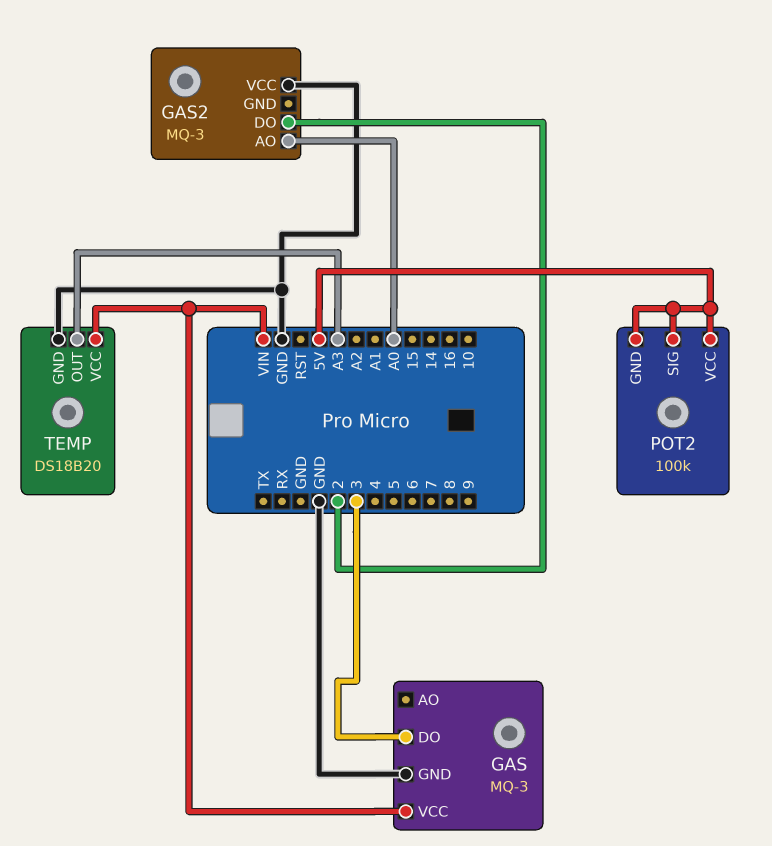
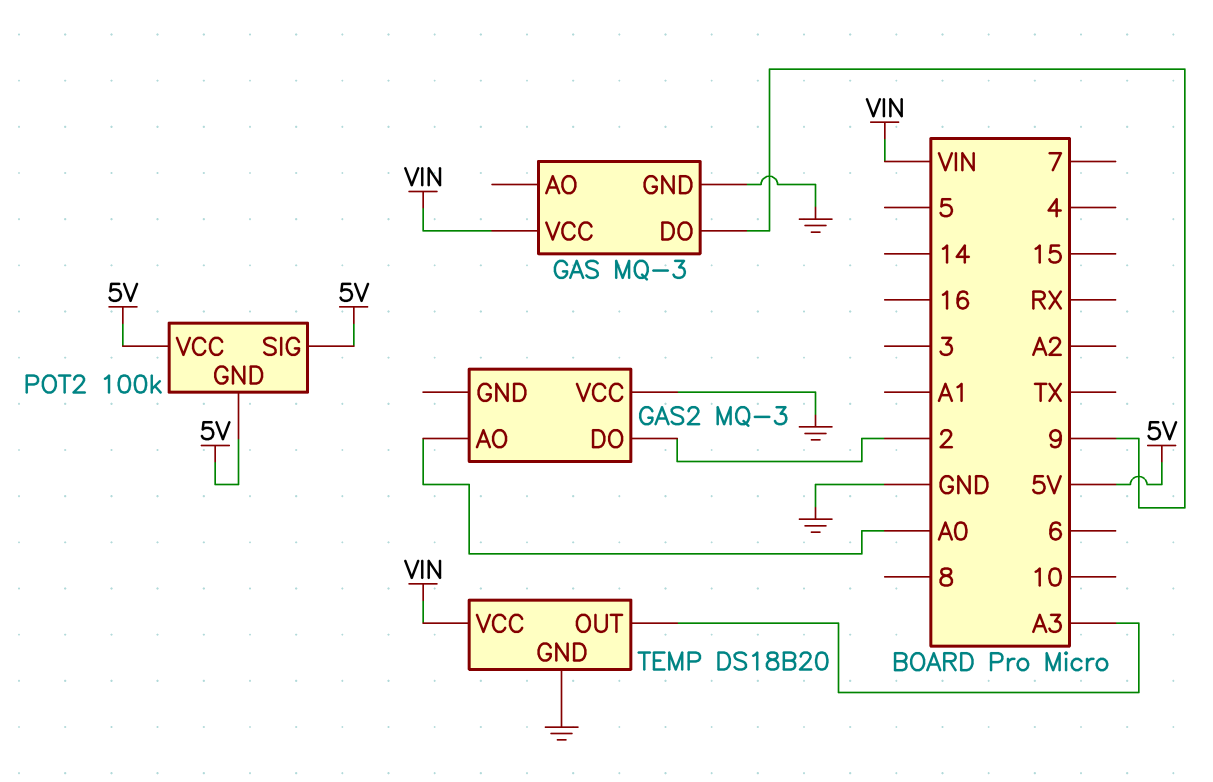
GAS pin DO: 3 -> 9

